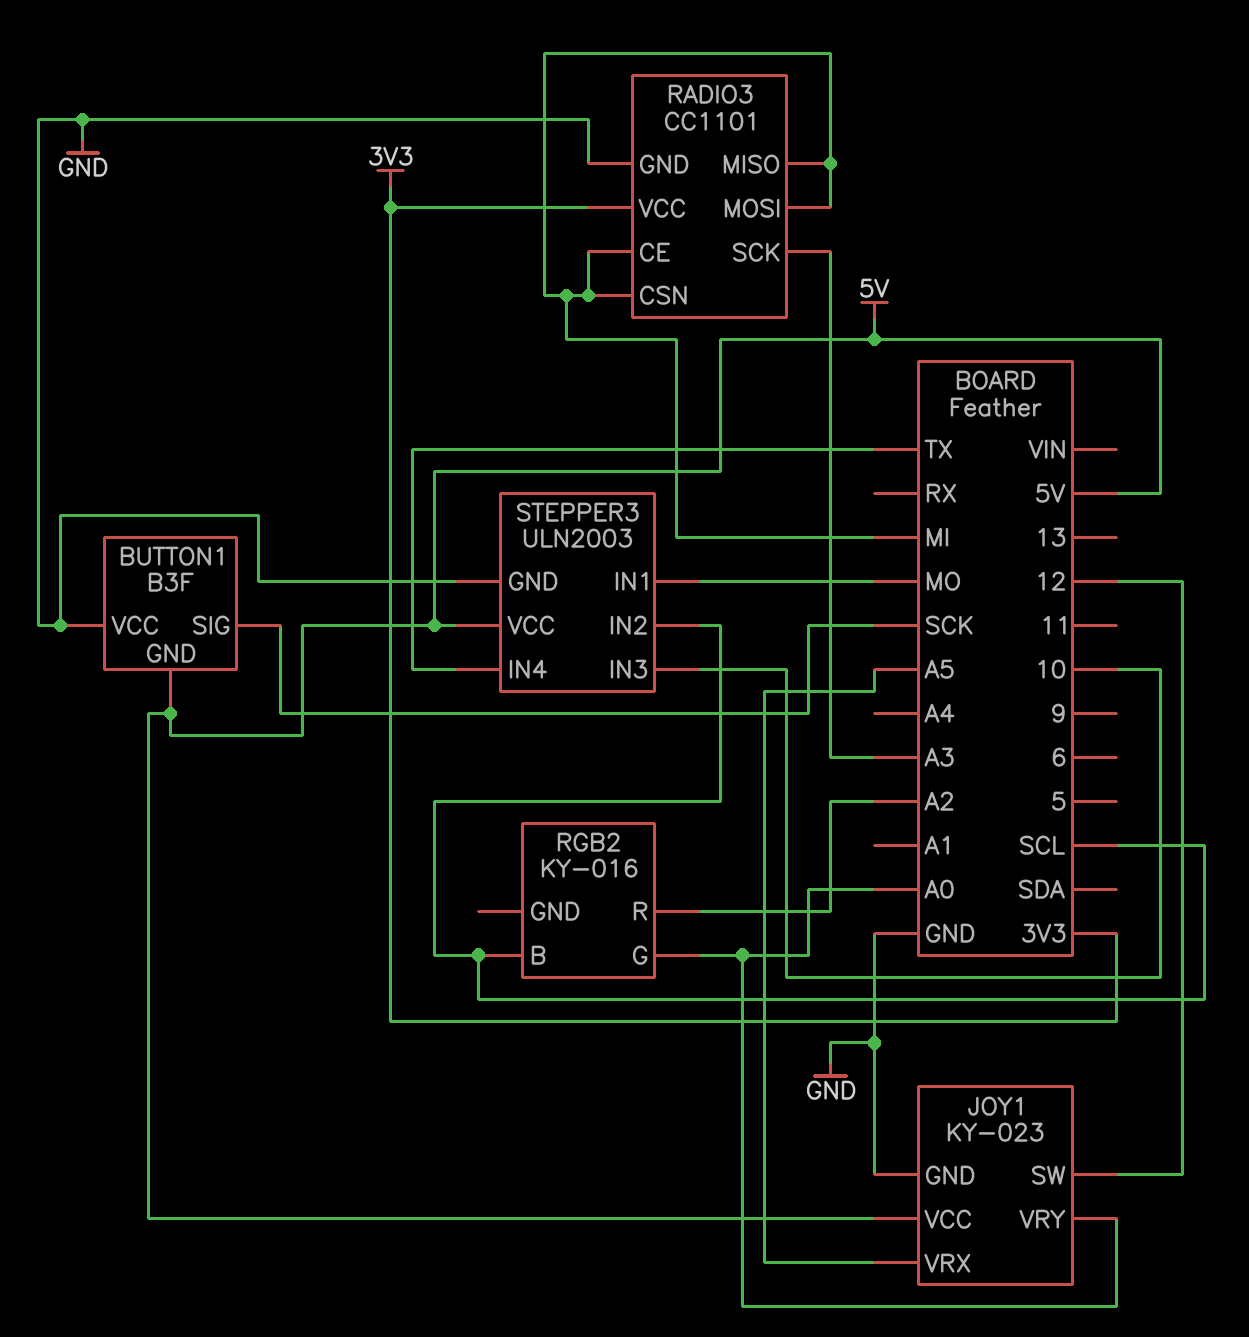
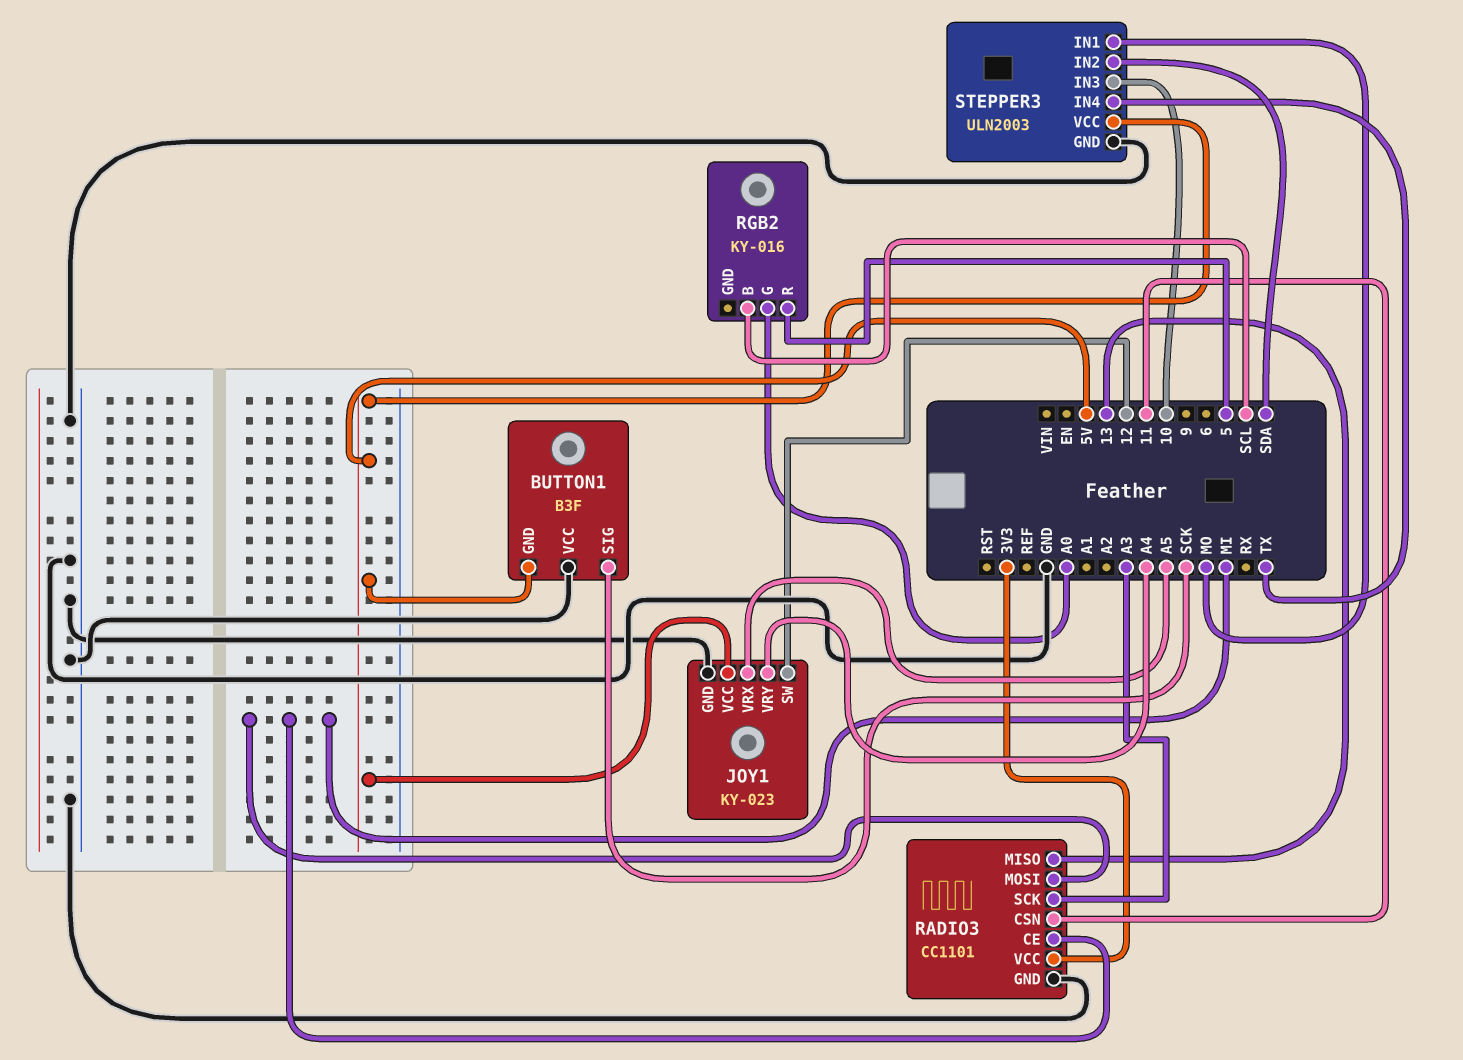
JOY1 pin VRY: A0 -> A4
RADIO3 pin CSN: MI -> 11
RADIO3 pin MISO: MI -> 13
RGB2 pin R: A2 -> 5
STEPPER3 pin IN2: SCL -> SDA

